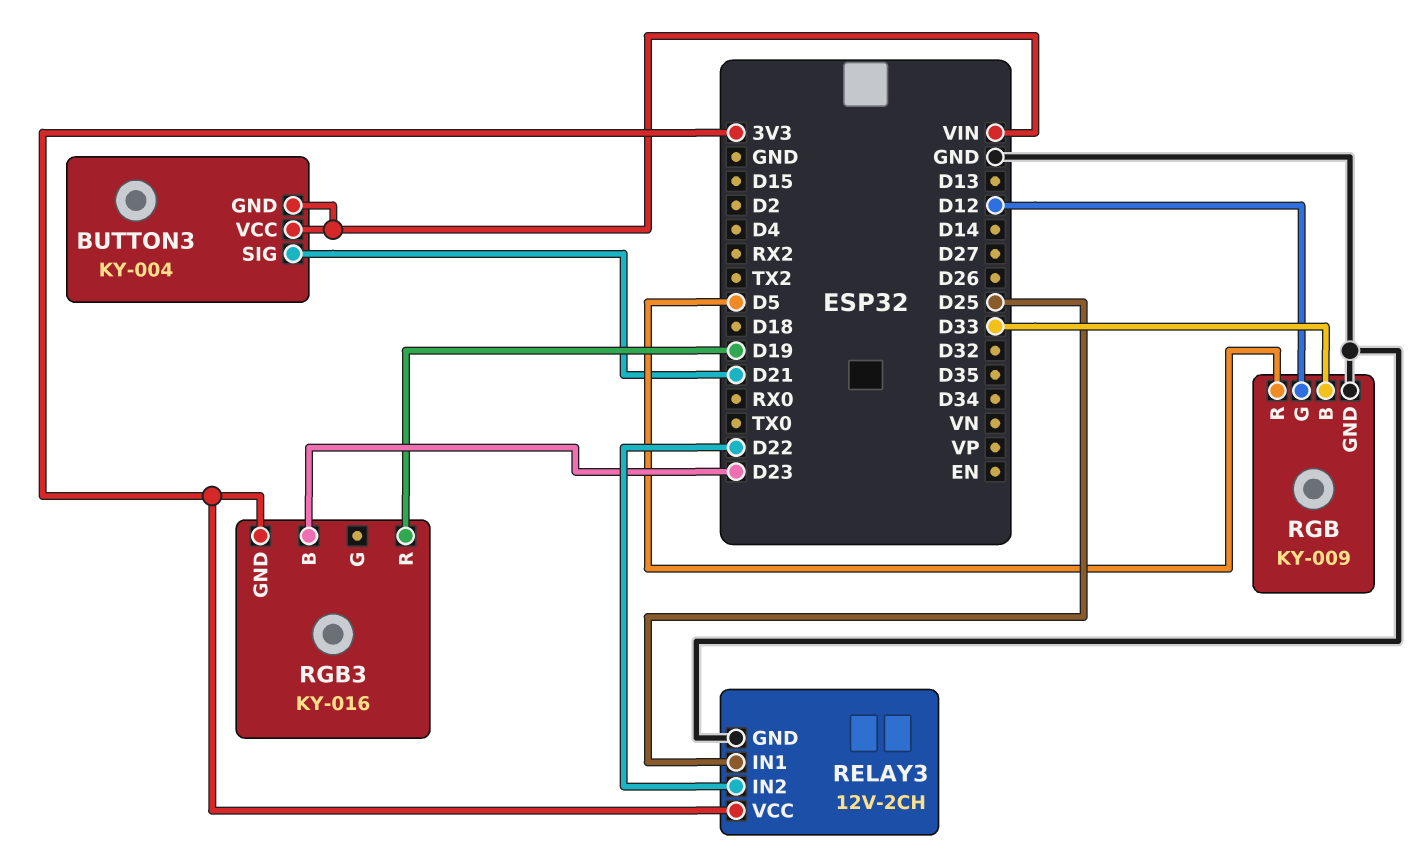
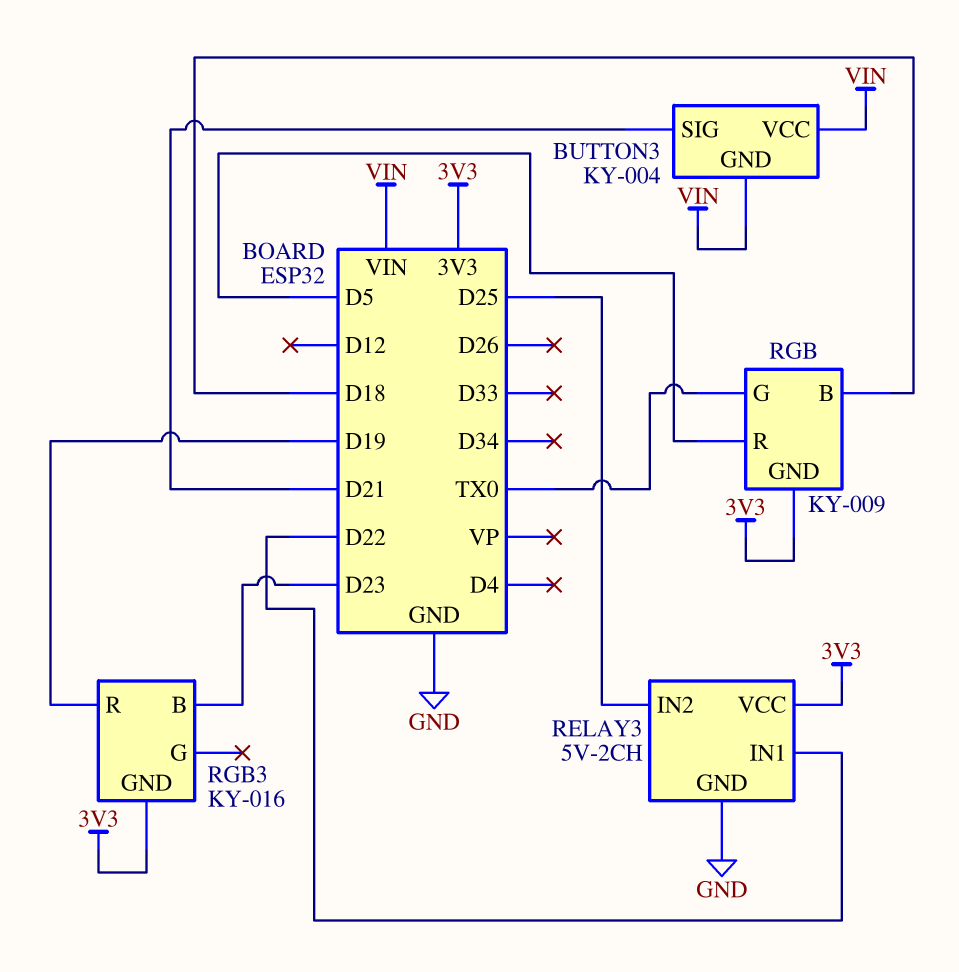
RELAY3: 12V-2CH -> 5V-2CH
RELAY3 pin IN1: D25 -> D22
RELAY3 pin IN2: D22 -> D25
RGB pin B: D33 -> D18
RGB pin G: D12 -> TX0
RGB pin GND: GND -> 3V3

